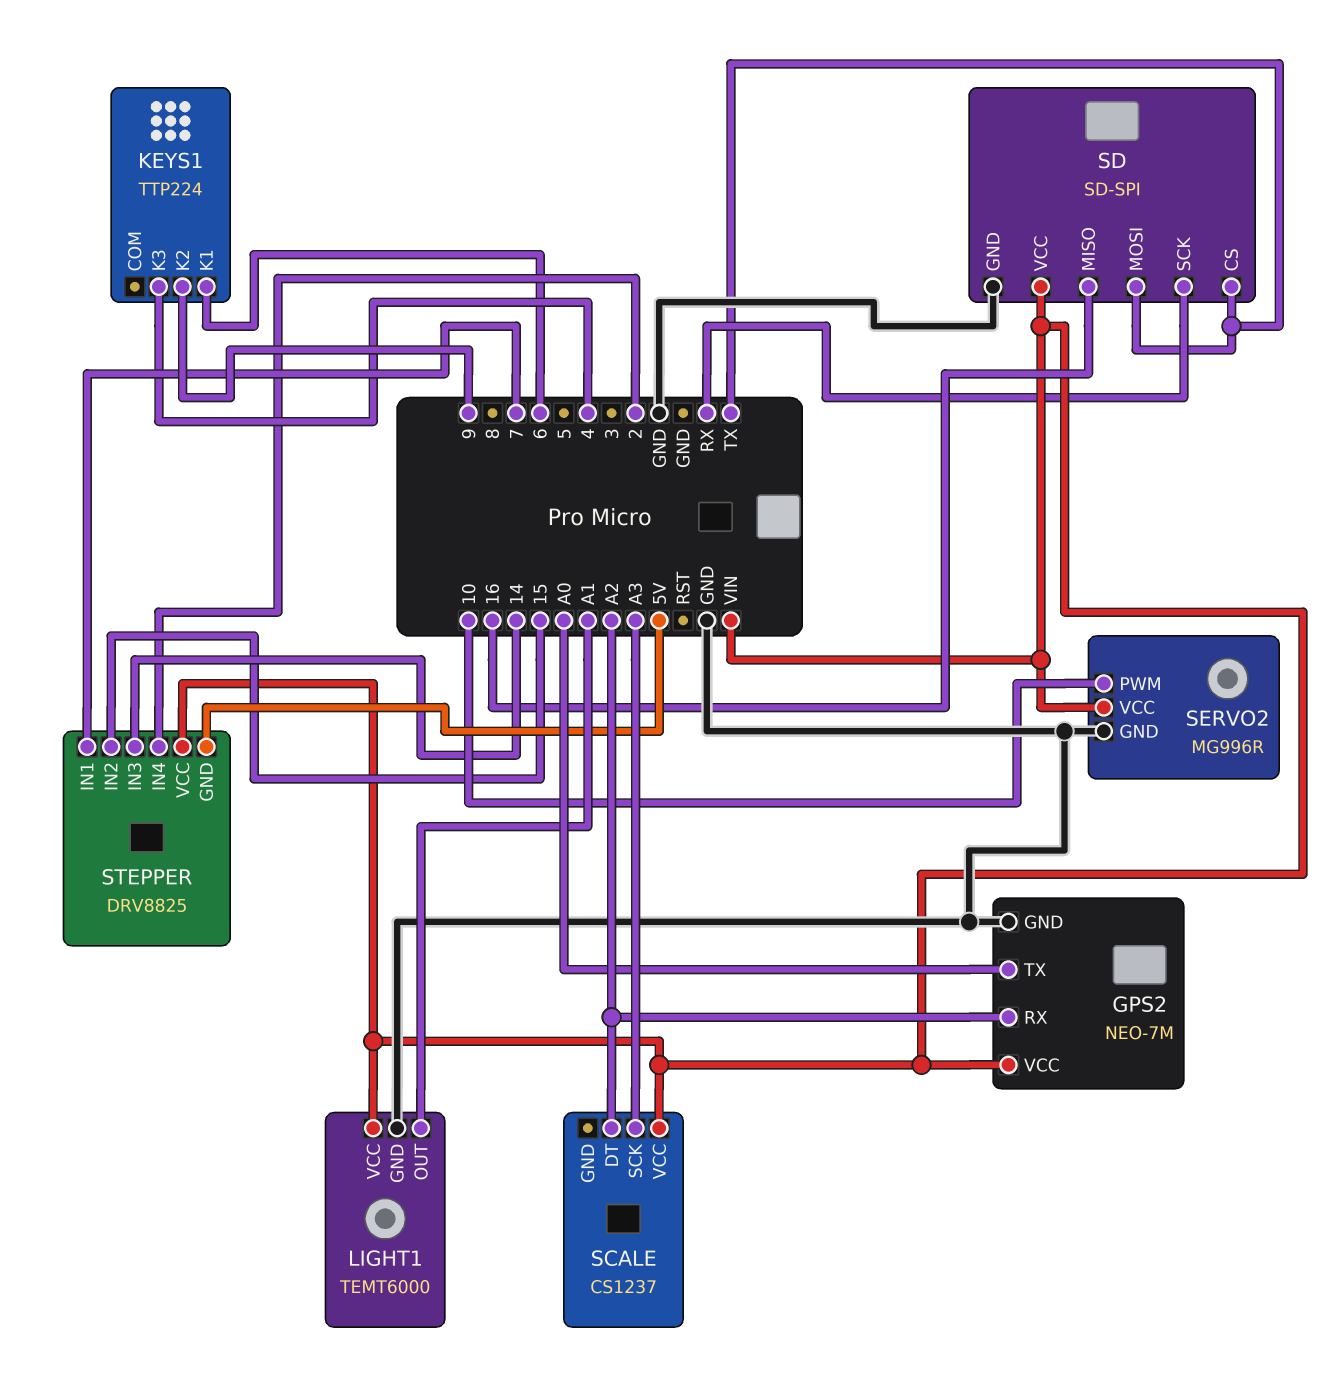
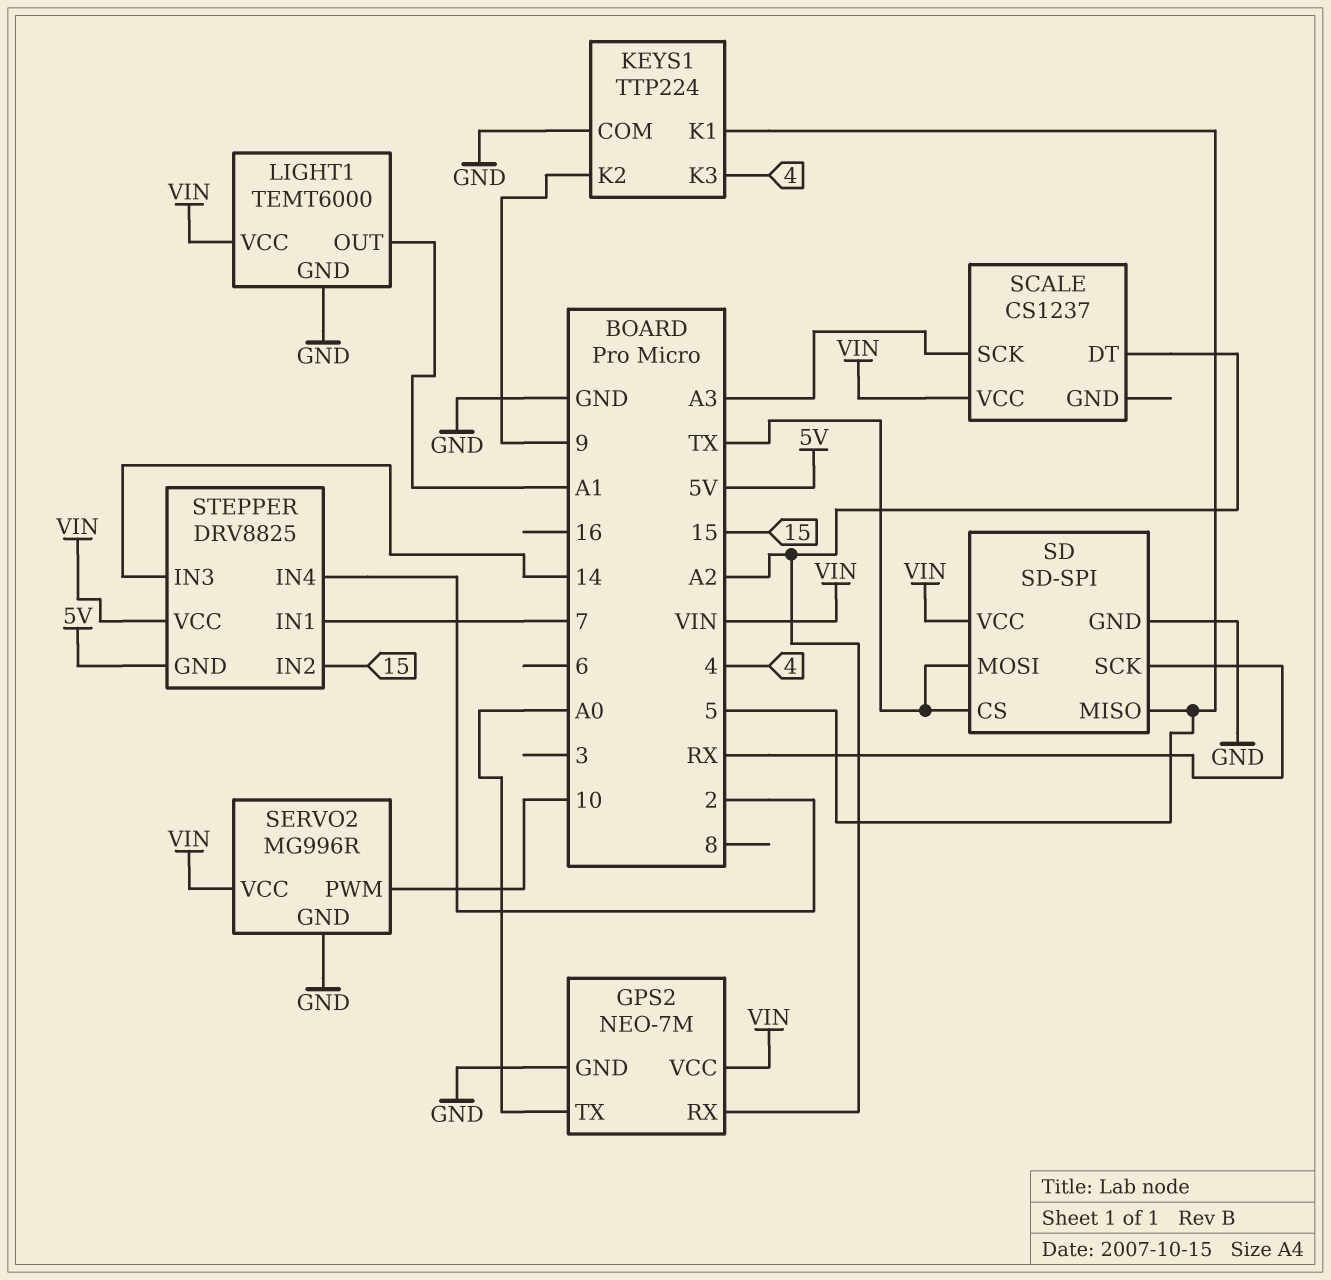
KEYS1 pin COM: none -> GND
KEYS1 pin K1: 6 -> 5
SD pin MISO: 16 -> 5

